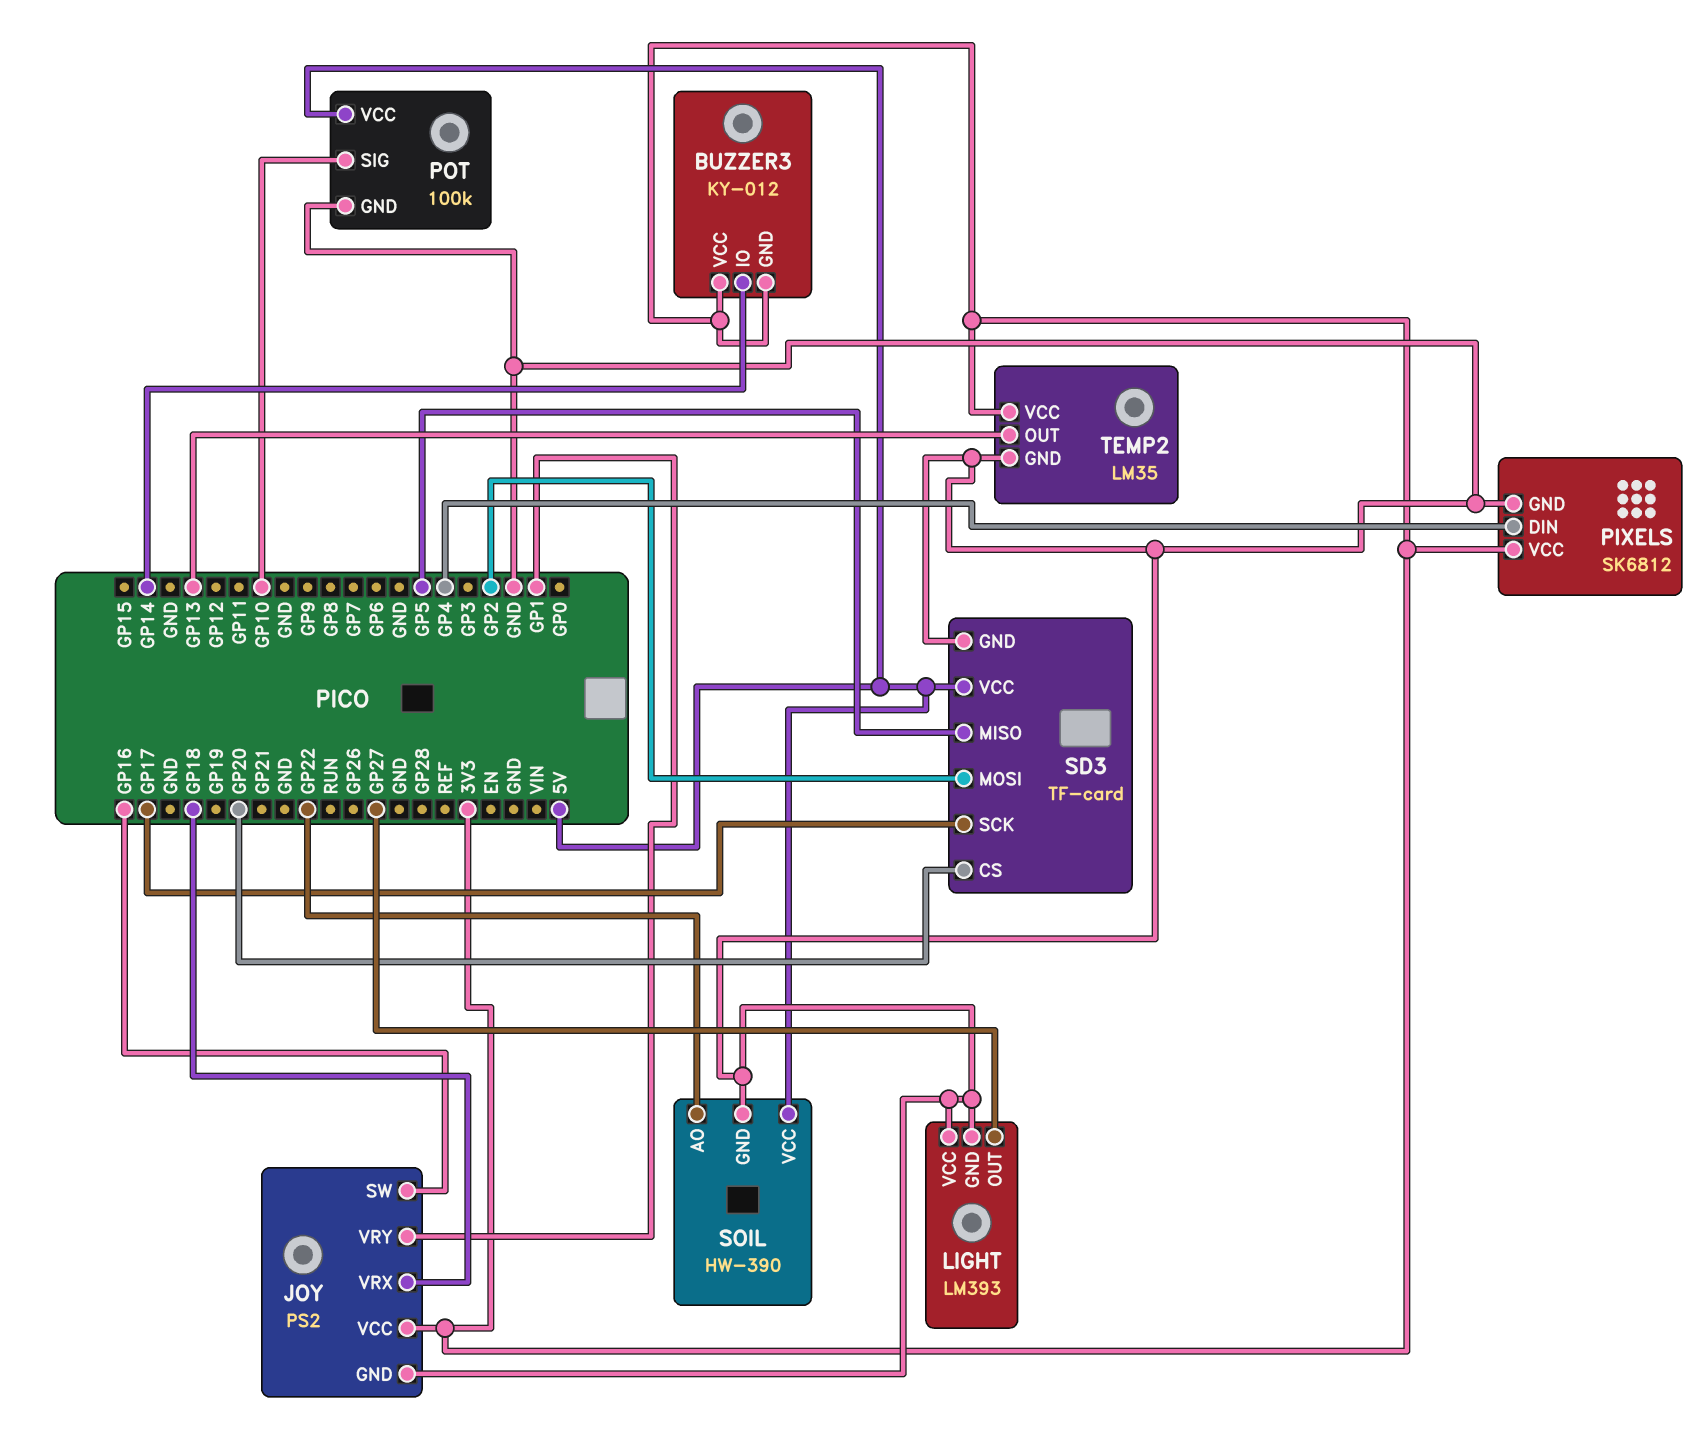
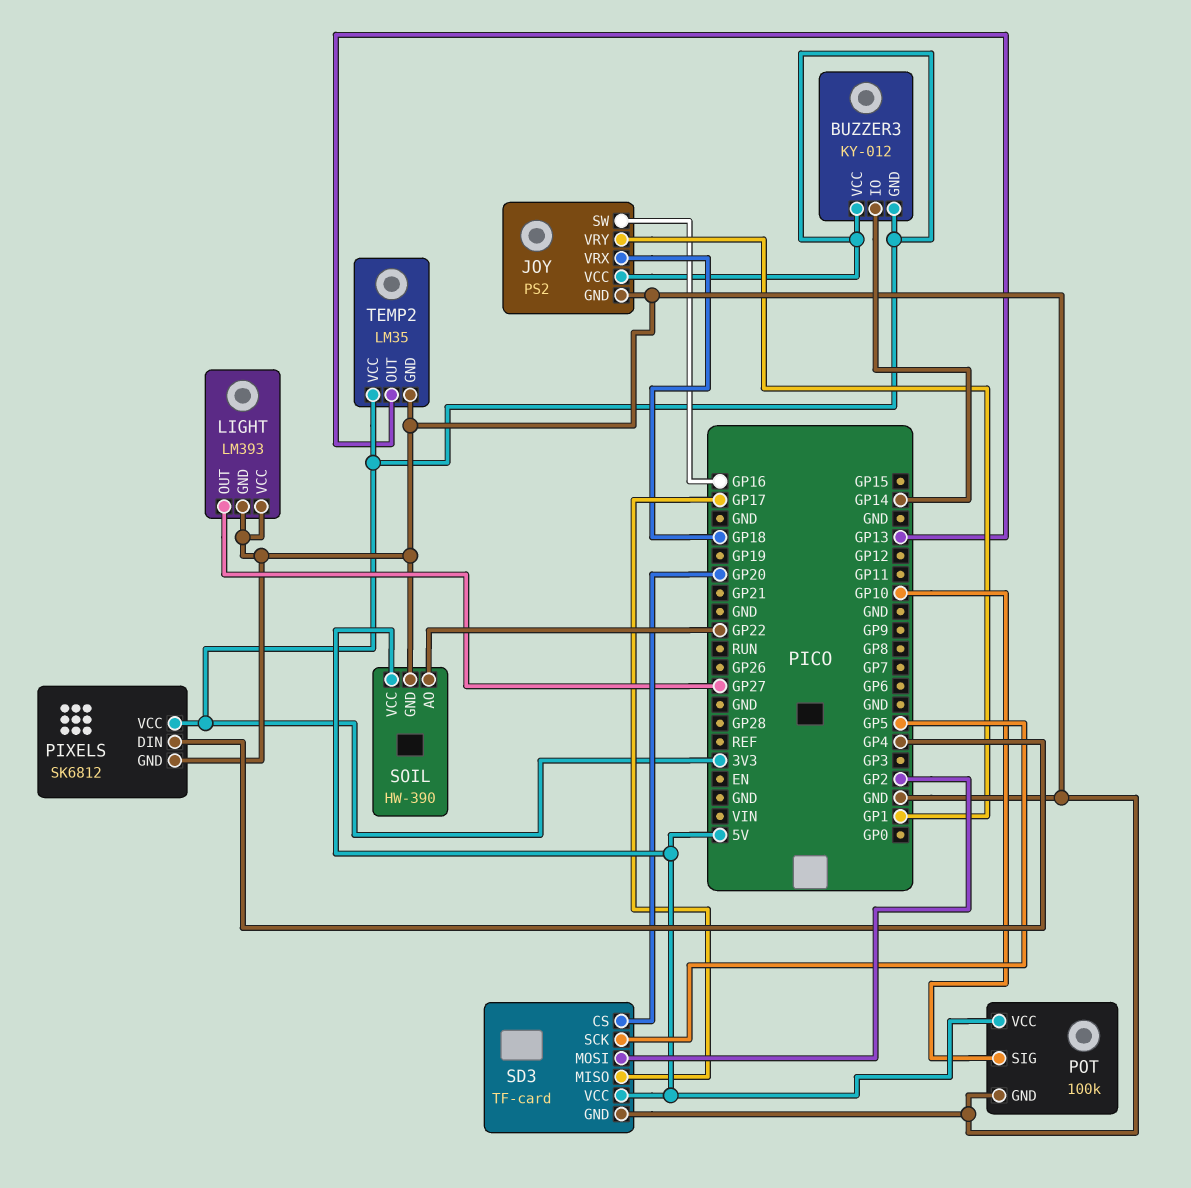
SD3 pin MISO: GP5 -> GP17
SD3 pin SCK: GP17 -> GP5

